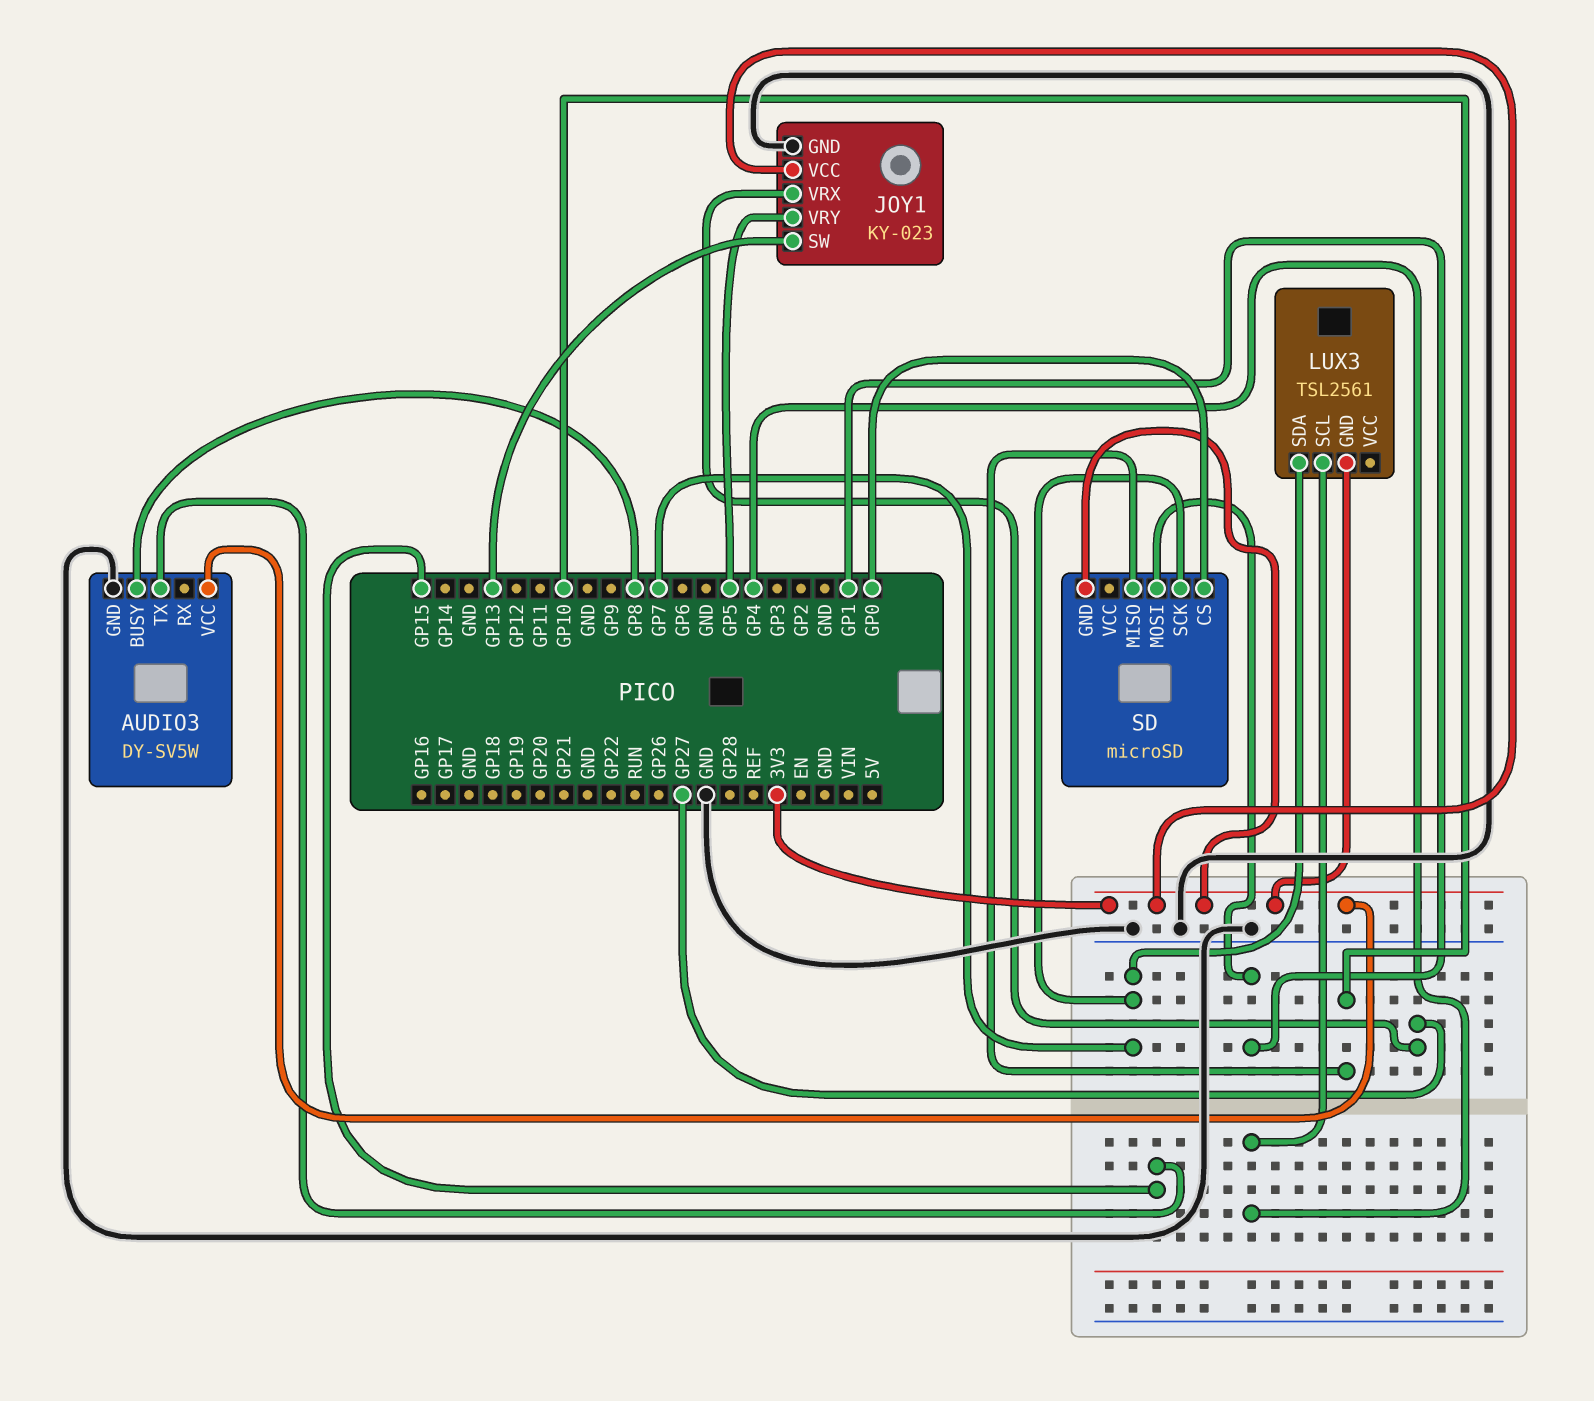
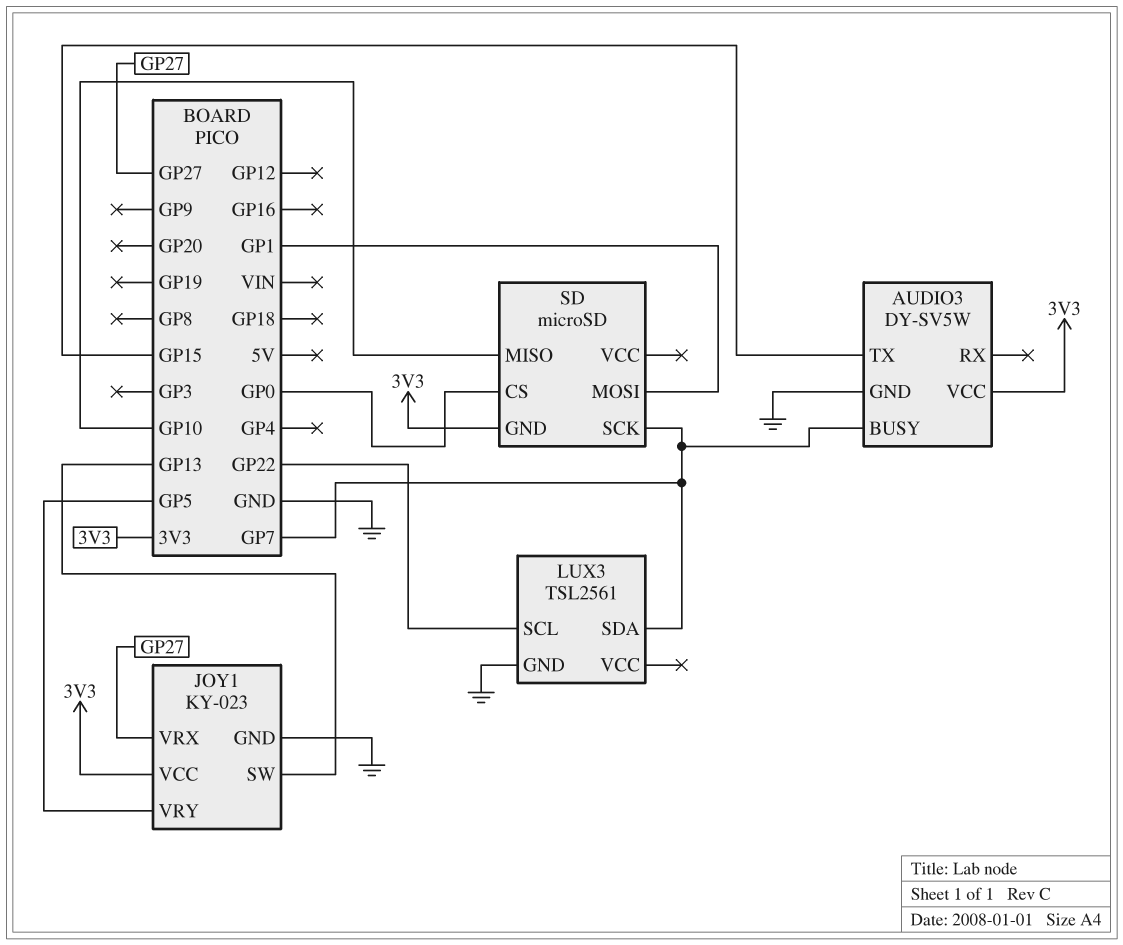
AUDIO3 pin BUSY: GP8 -> GP7
LUX3 pin GND: 3V3 -> GND
LUX3 pin SCL: GP4 -> GP22

